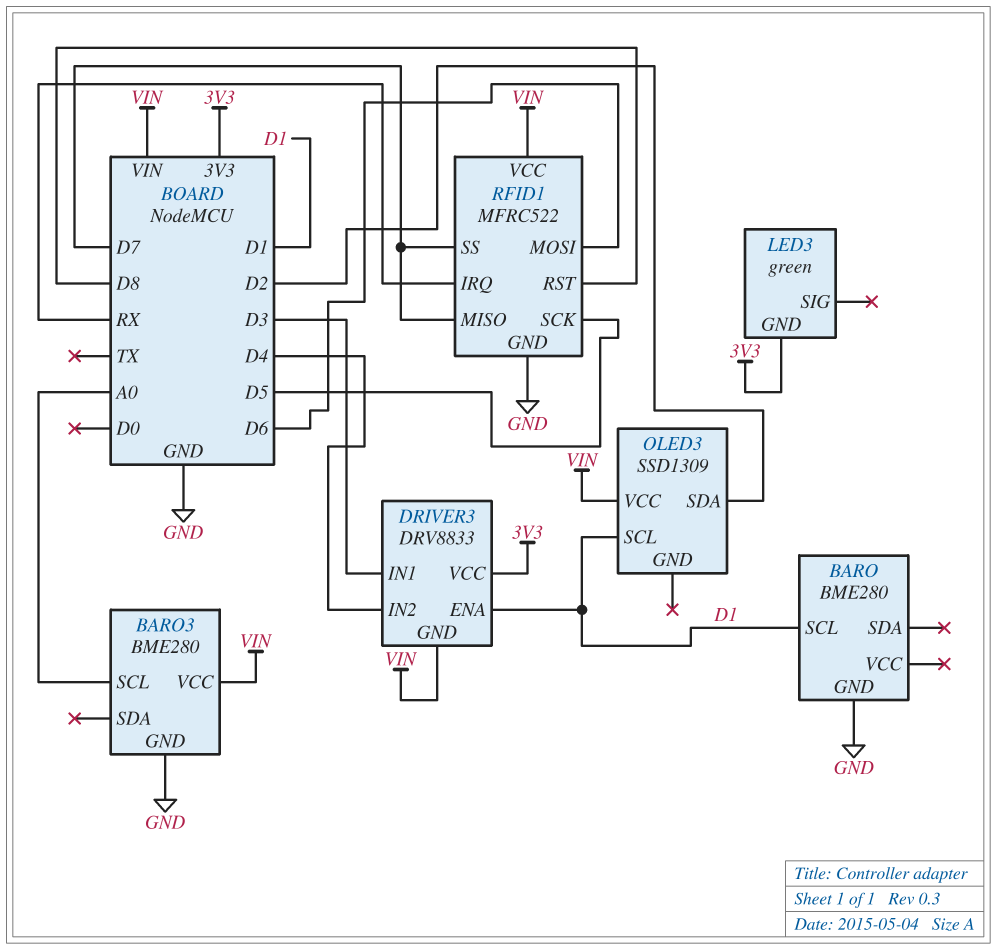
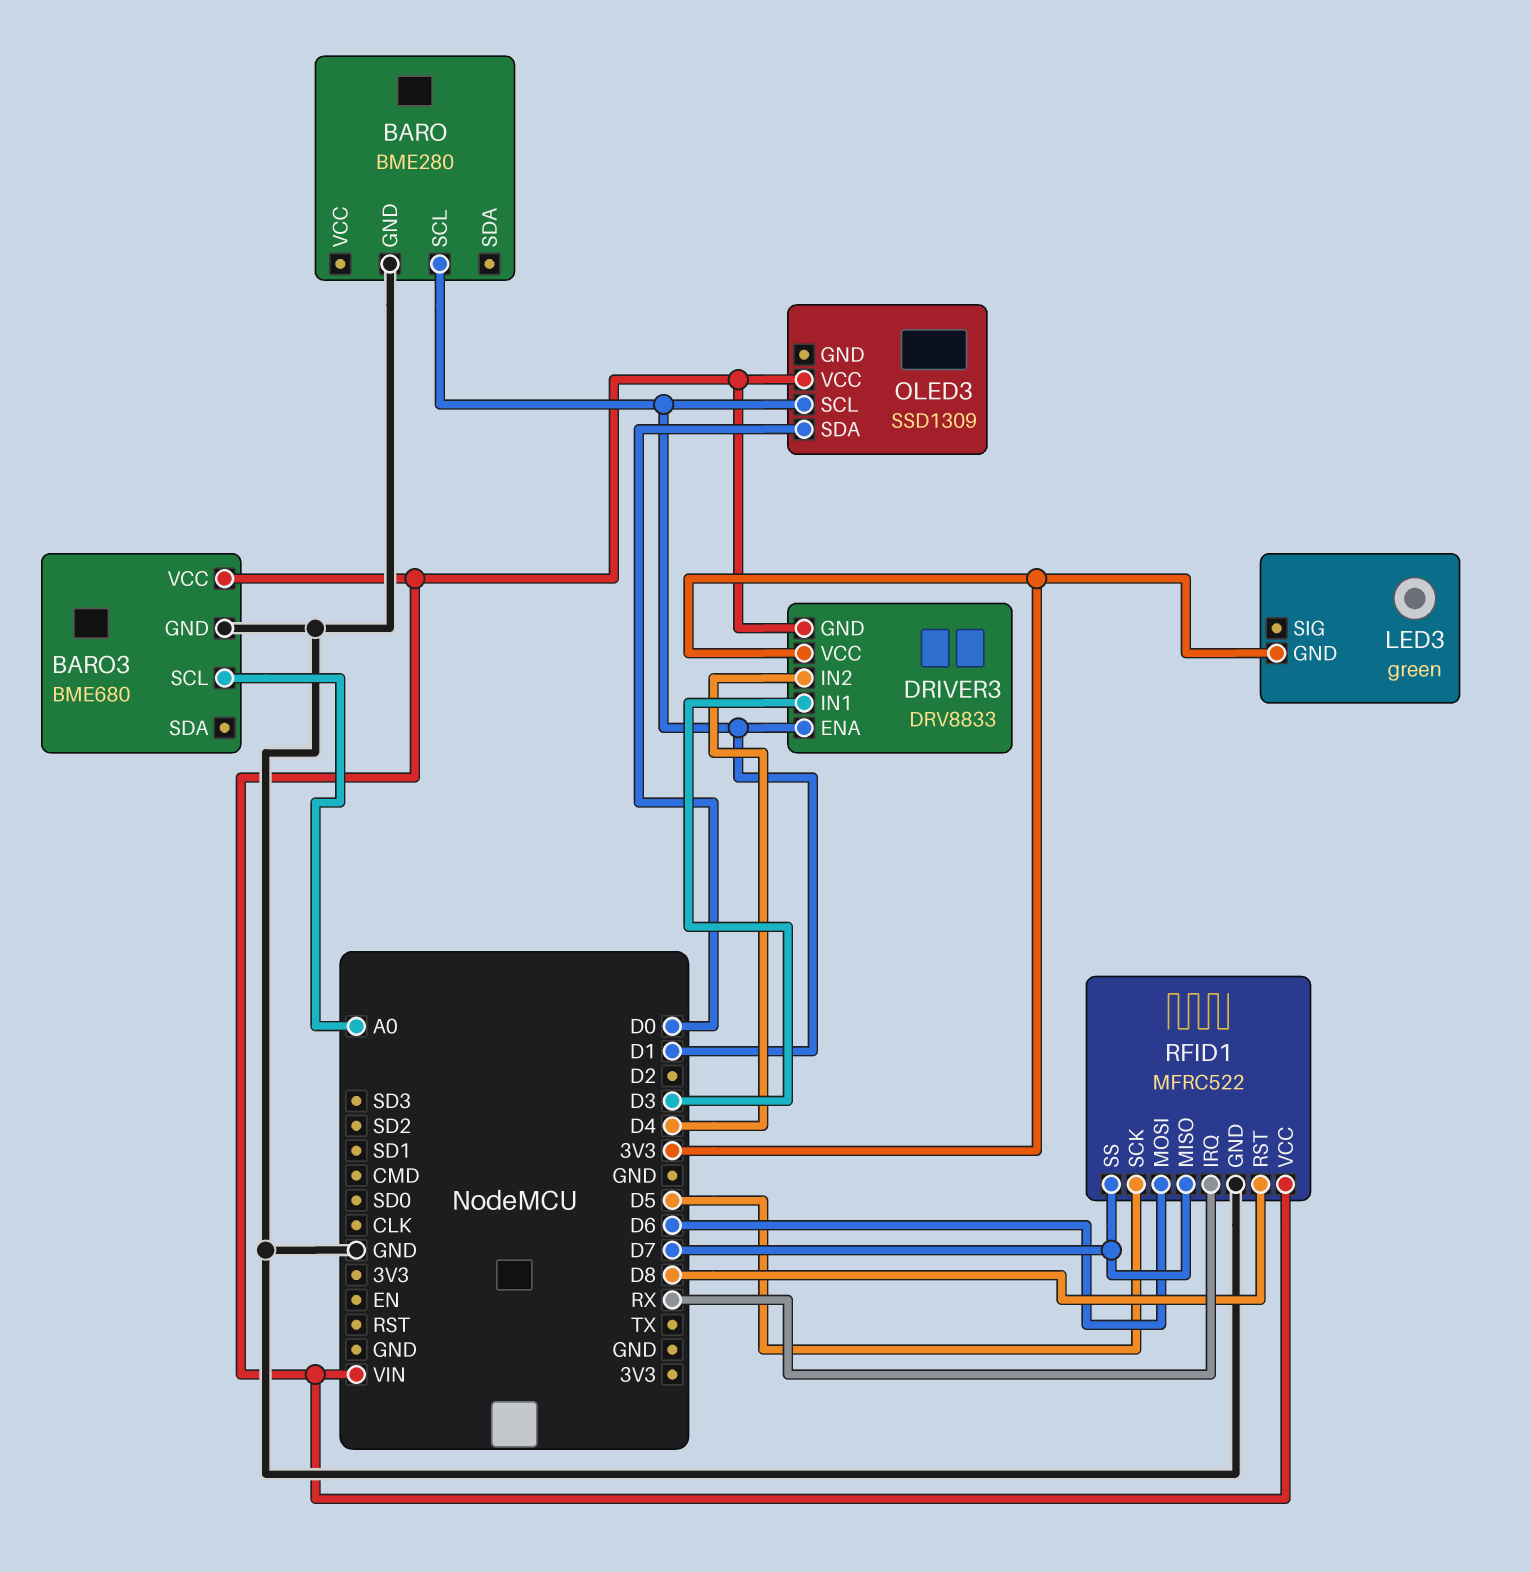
BARO3: BME280 -> BME680
OLED3 pin SDA: D2 -> D0

